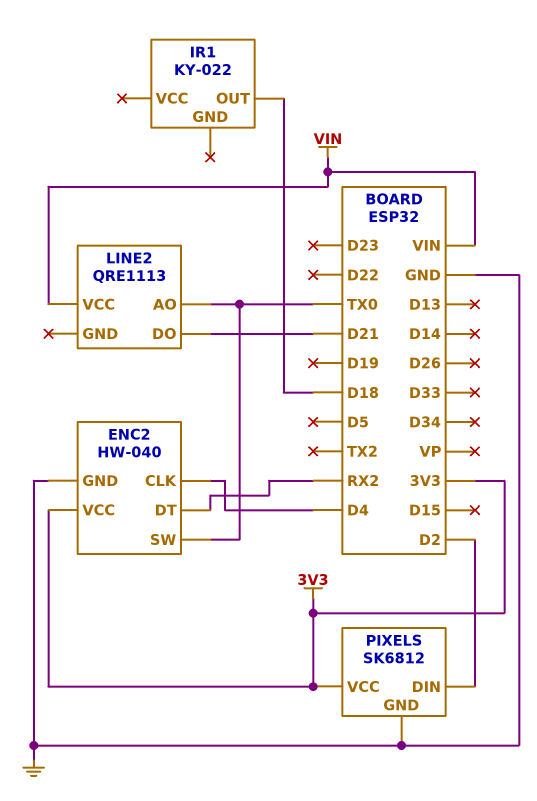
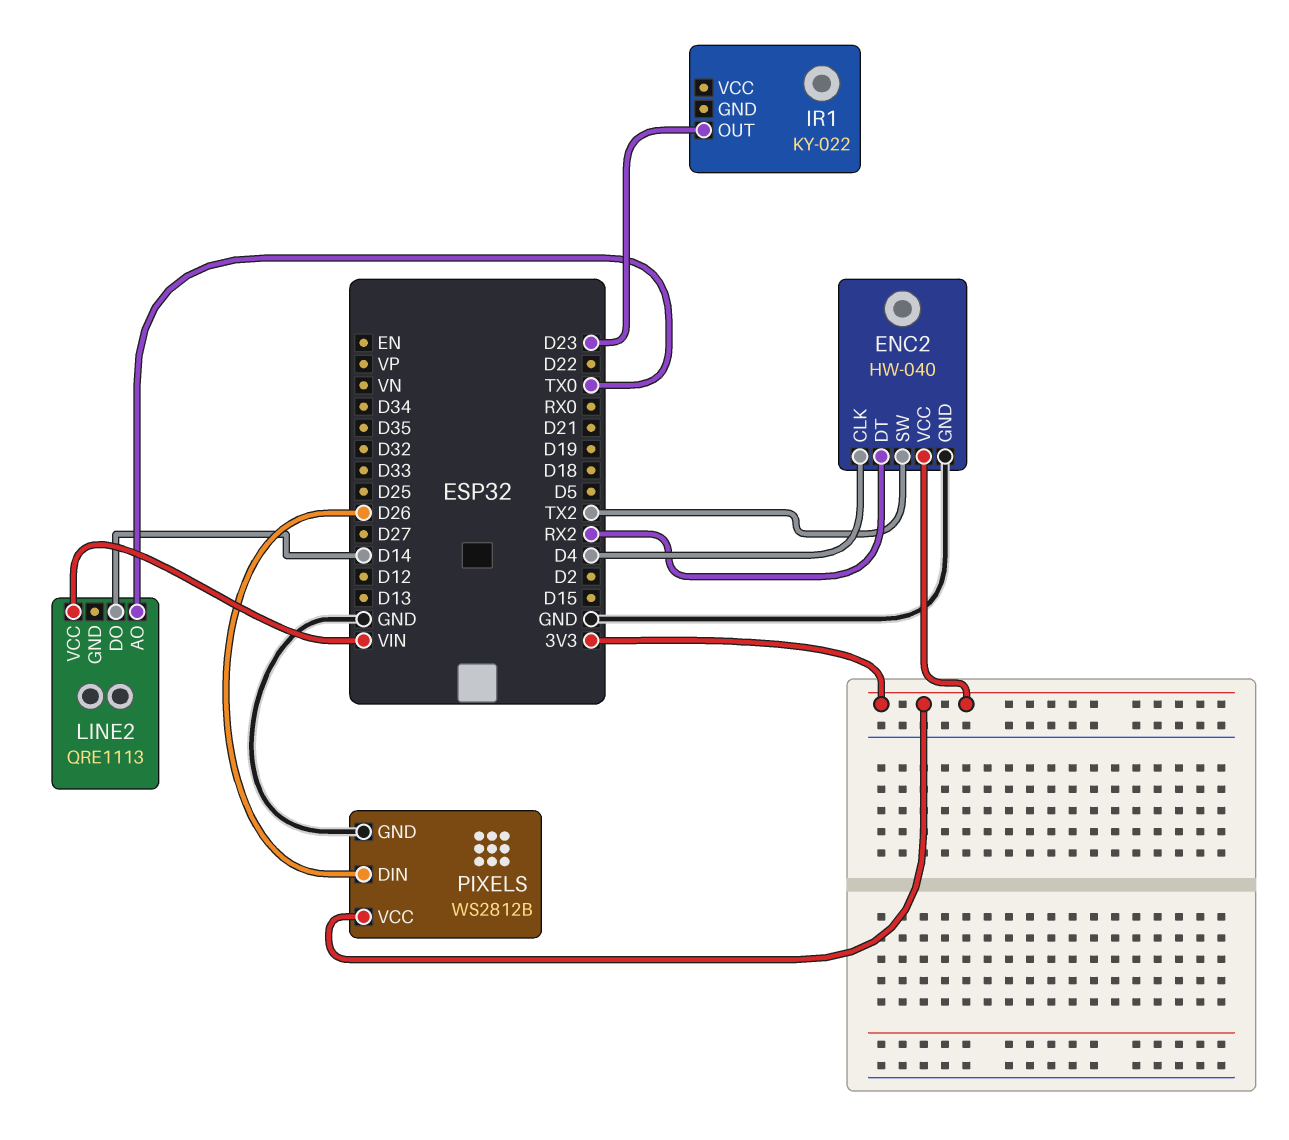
ENC2 pin SW: TX0 -> TX2
IR1 pin OUT: D18 -> D23
LINE2 pin DO: D21 -> D14
PIXELS: SK6812 -> WS2812B
PIXELS pin DIN: D2 -> D26

